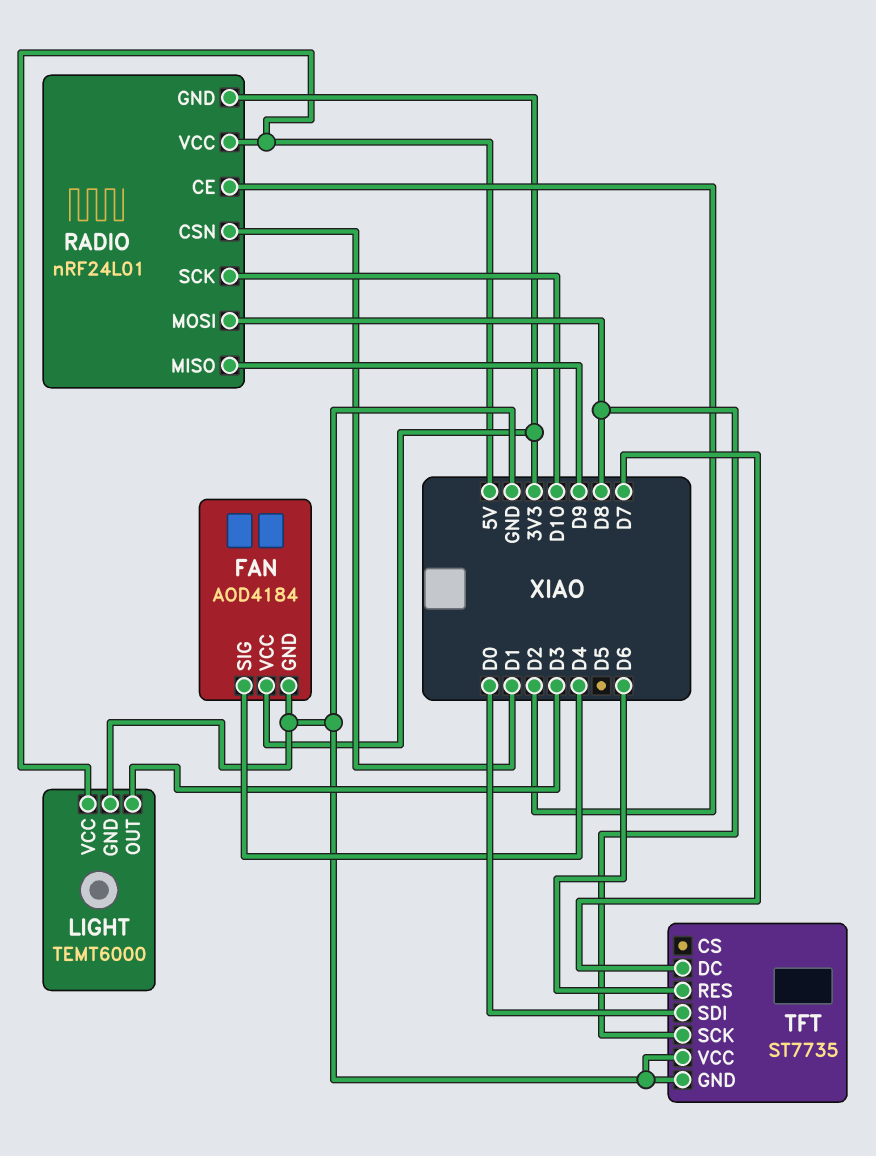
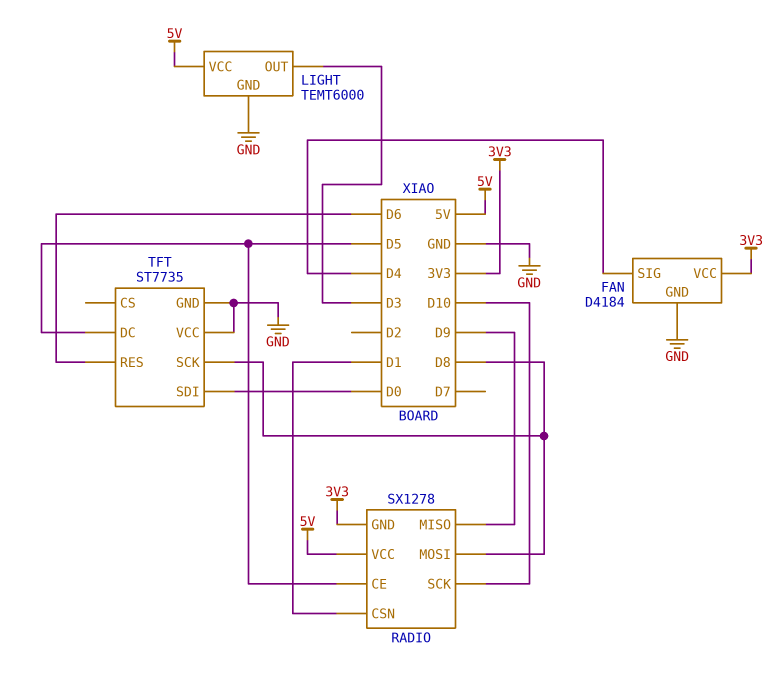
FAN: AOD4184 -> D4184
RADIO: nRF24L01 -> SX1278
RADIO pin CE: D2 -> D5
TFT pin DC: D7 -> D5

